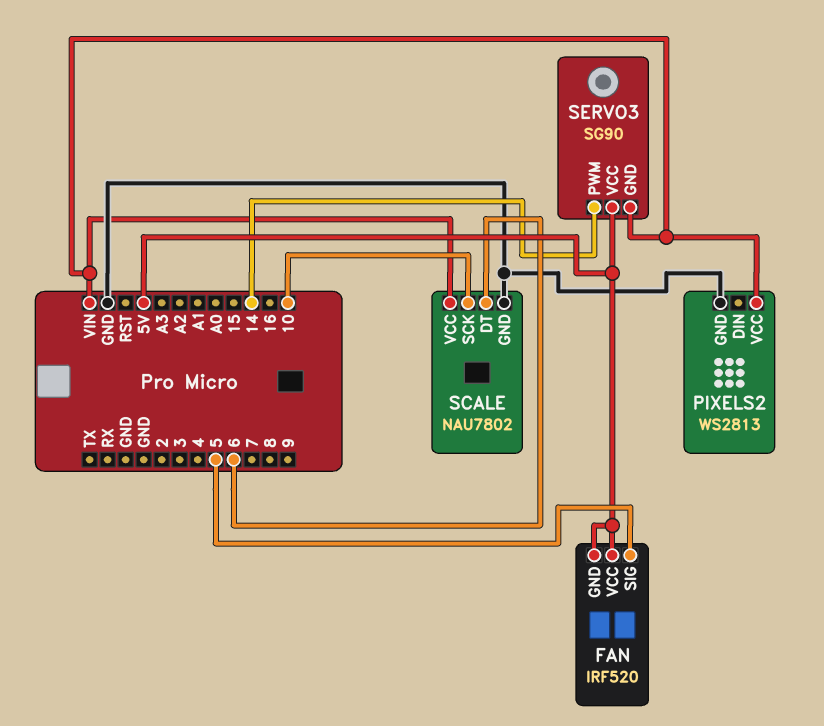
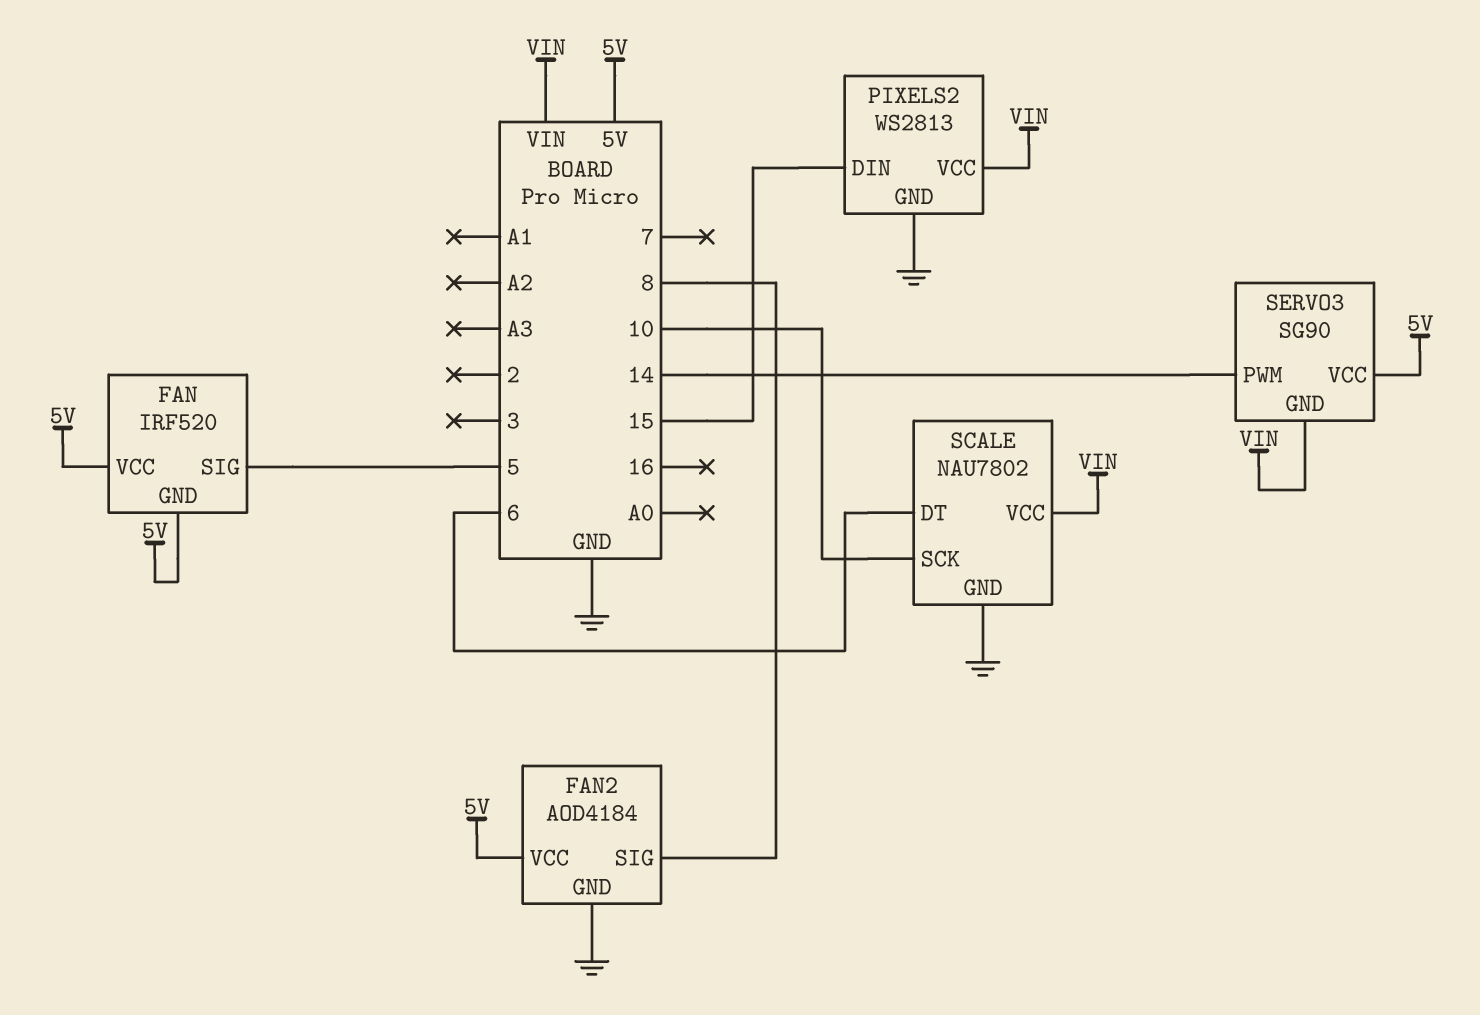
FAN2: none -> AOD4184
FAN2 pin GND: none -> GND
FAN2 pin SIG: none -> 8
FAN2 pin VCC: none -> 5V
PIXELS2 pin DIN: none -> 15

